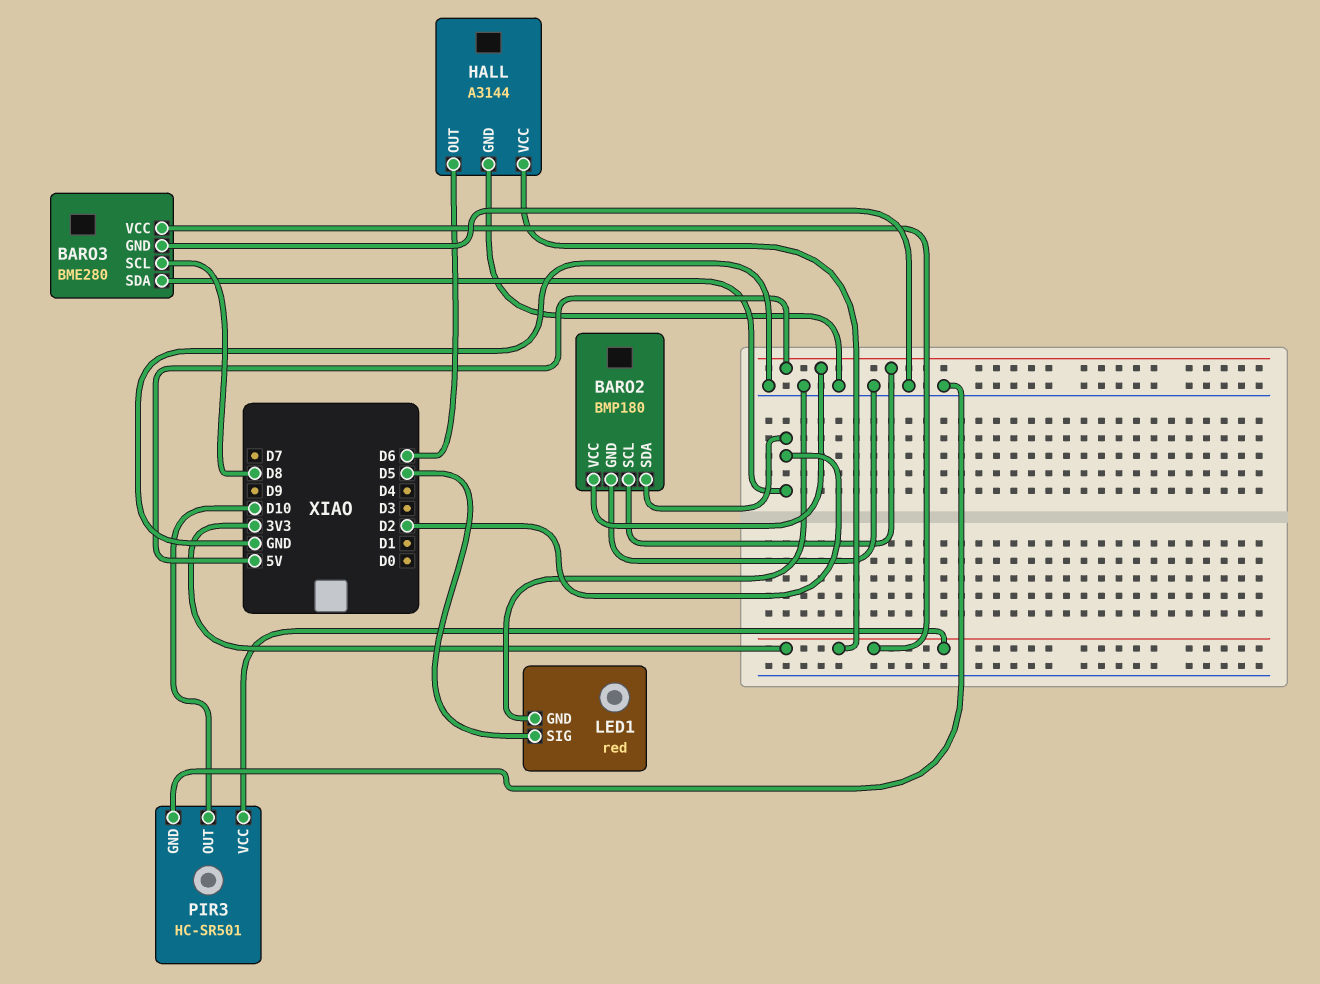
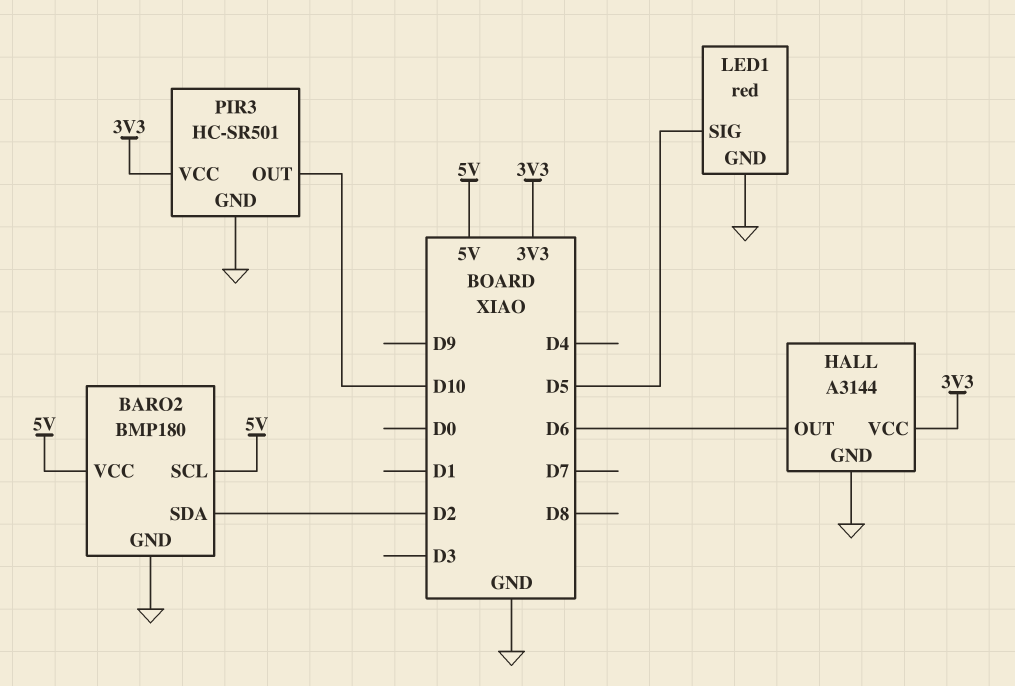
BARO3: BME280 -> none
BARO3 pin GND: GND -> none
BARO3 pin SCL: D8 -> none
BARO3 pin SDA: D2 -> none
BARO3 pin VCC: 3V3 -> none

